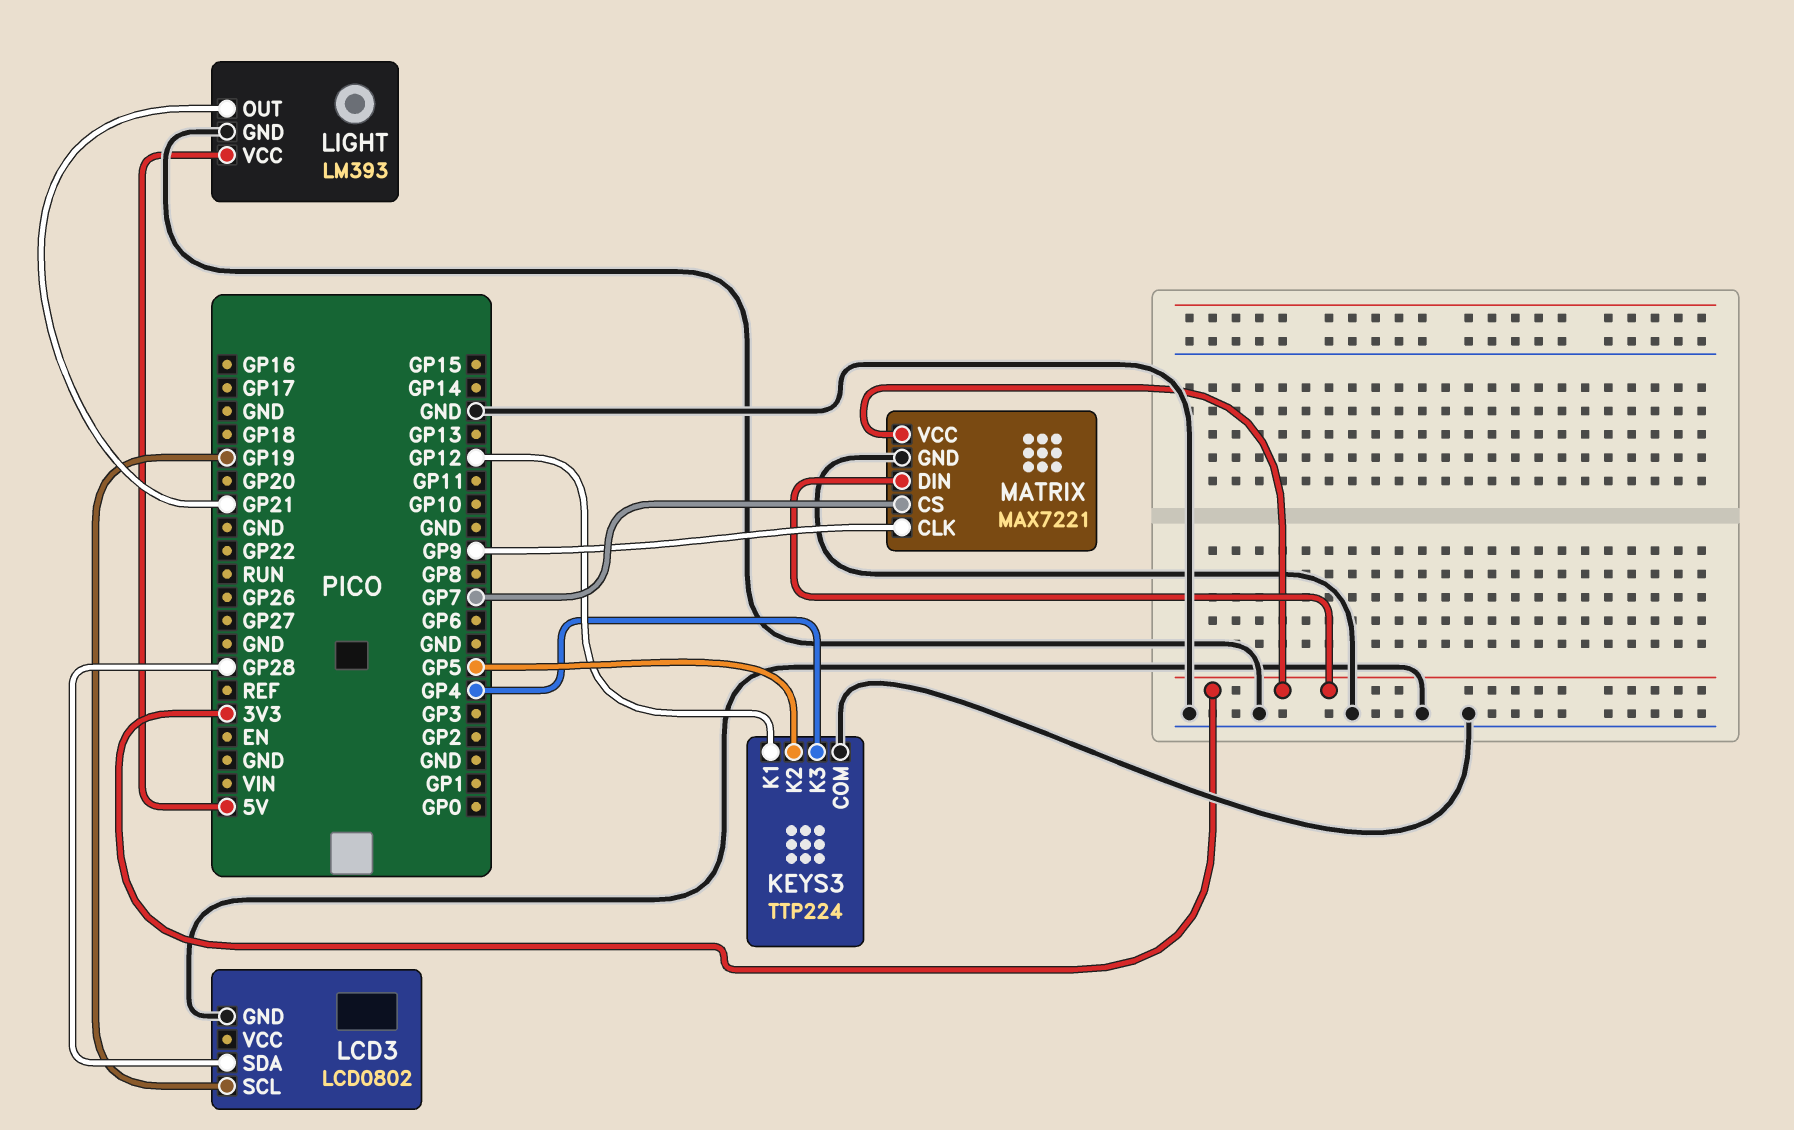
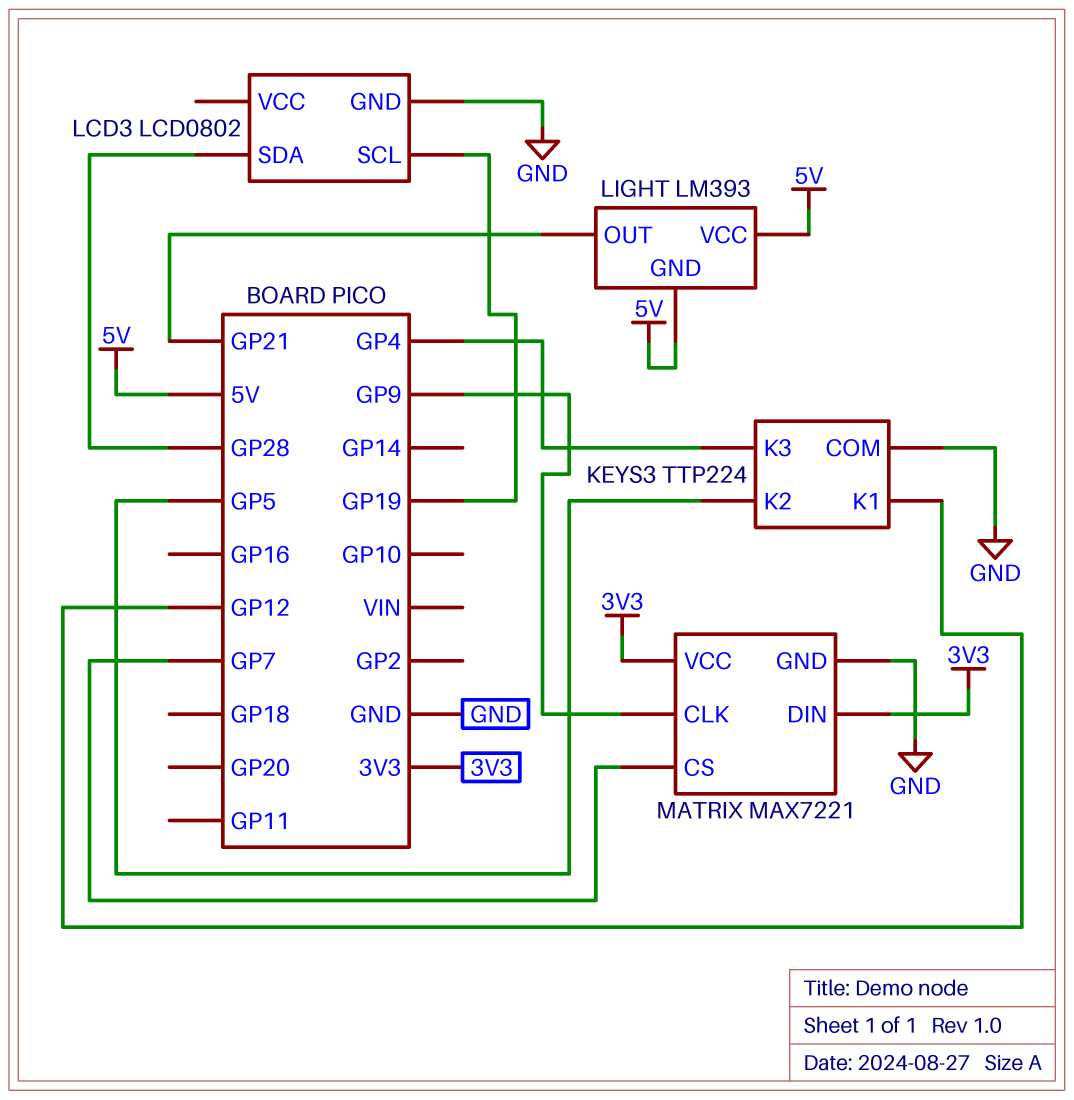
LIGHT pin GND: GND -> 5V

